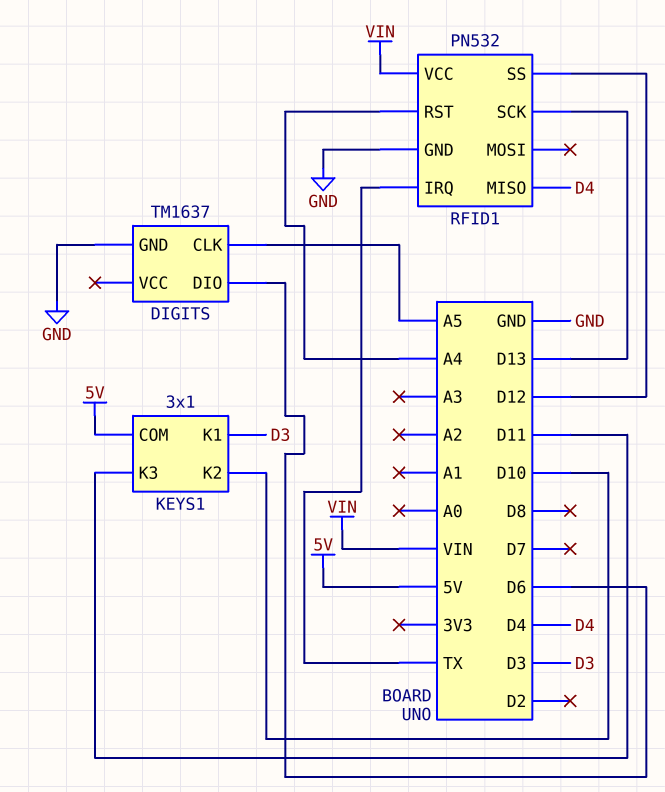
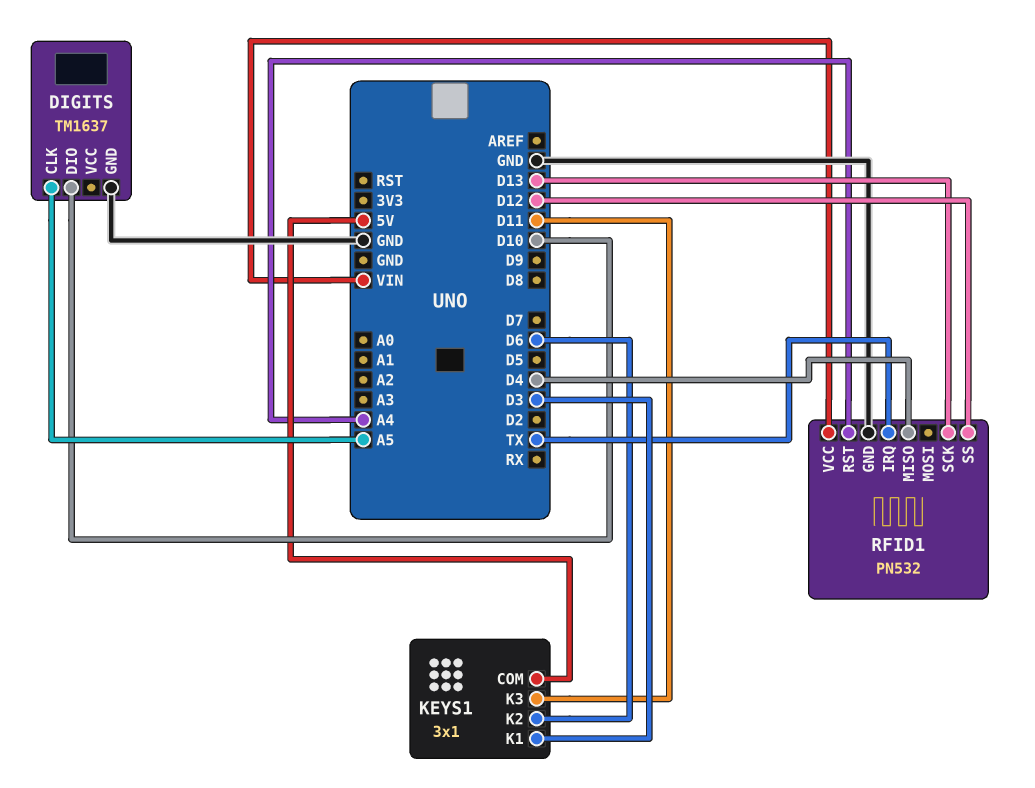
DIGITS pin DIO: D6 -> D10
KEYS1 pin K2: D10 -> D6

